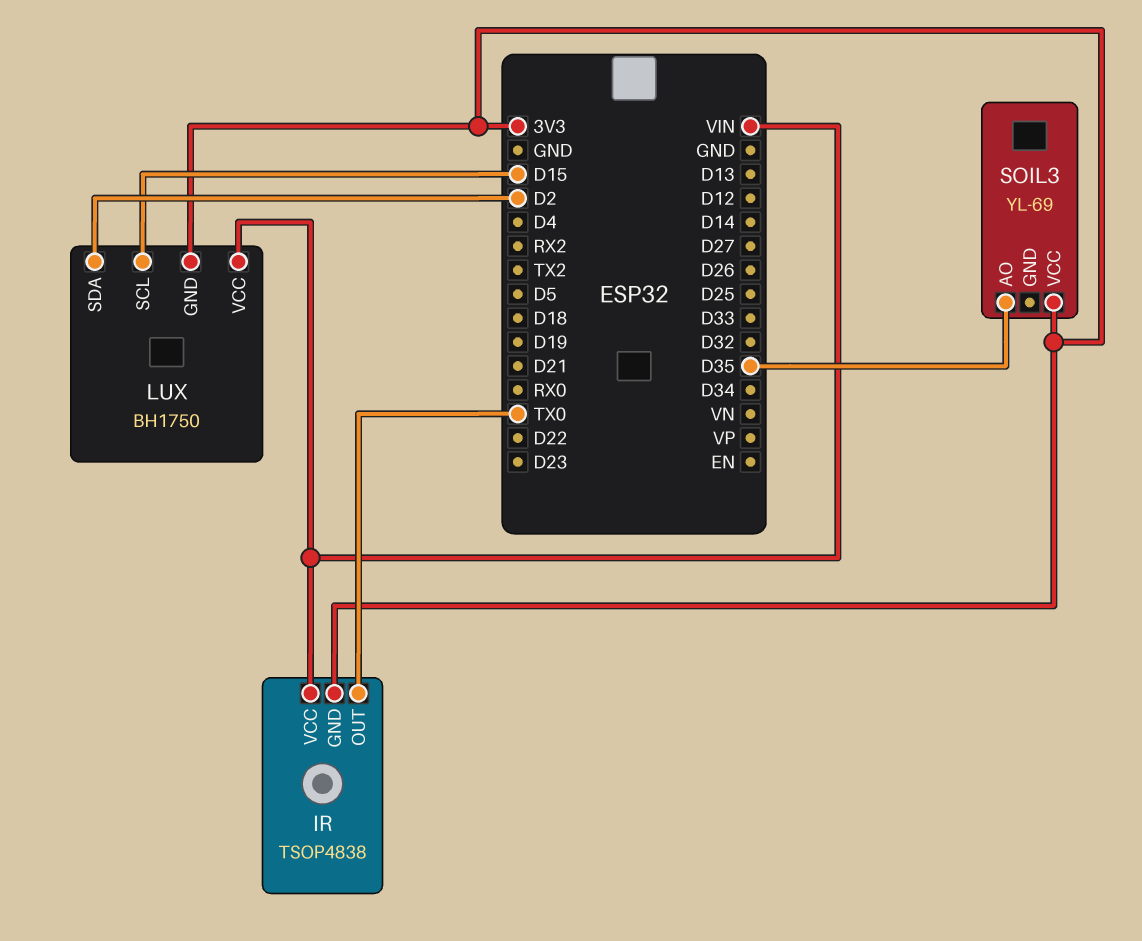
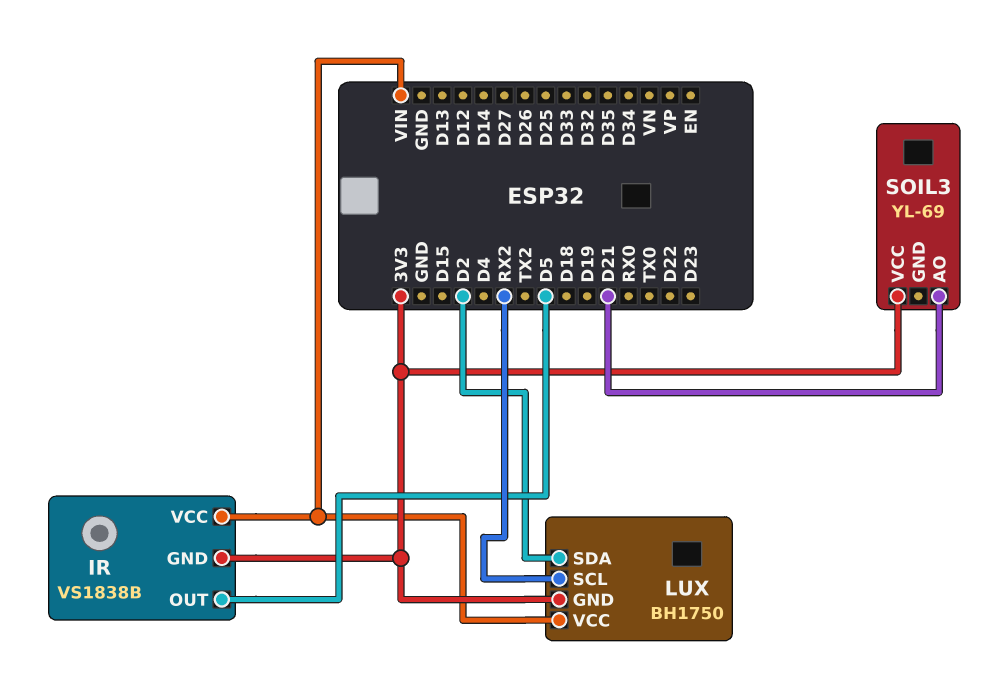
IR: TSOP4838 -> VS1838B
IR pin OUT: TX0 -> D5
LUX pin SCL: D15 -> RX2
SOIL3 pin AO: D35 -> D21

